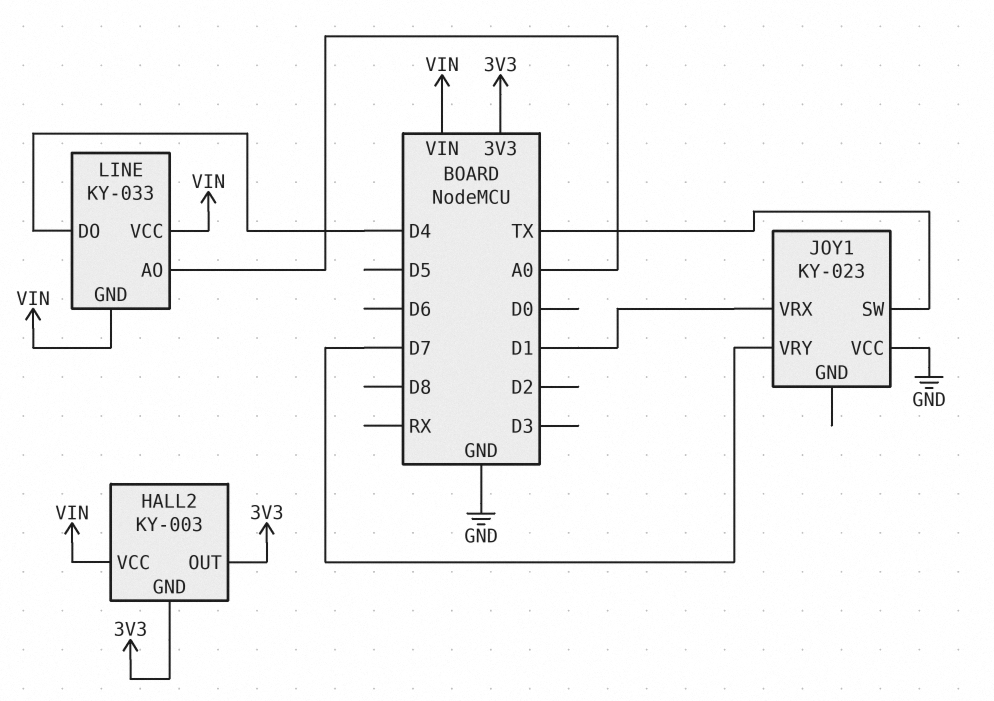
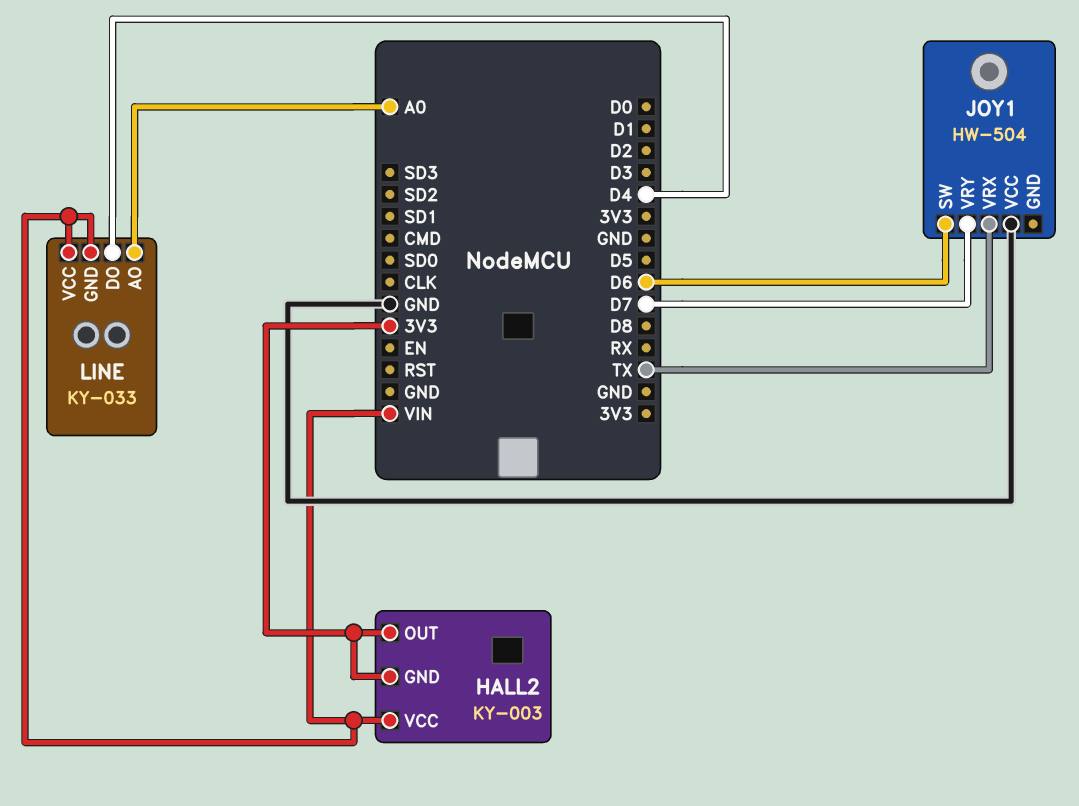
JOY1: KY-023 -> HW-504
JOY1 pin SW: TX -> D6
JOY1 pin VRX: D1 -> TX

